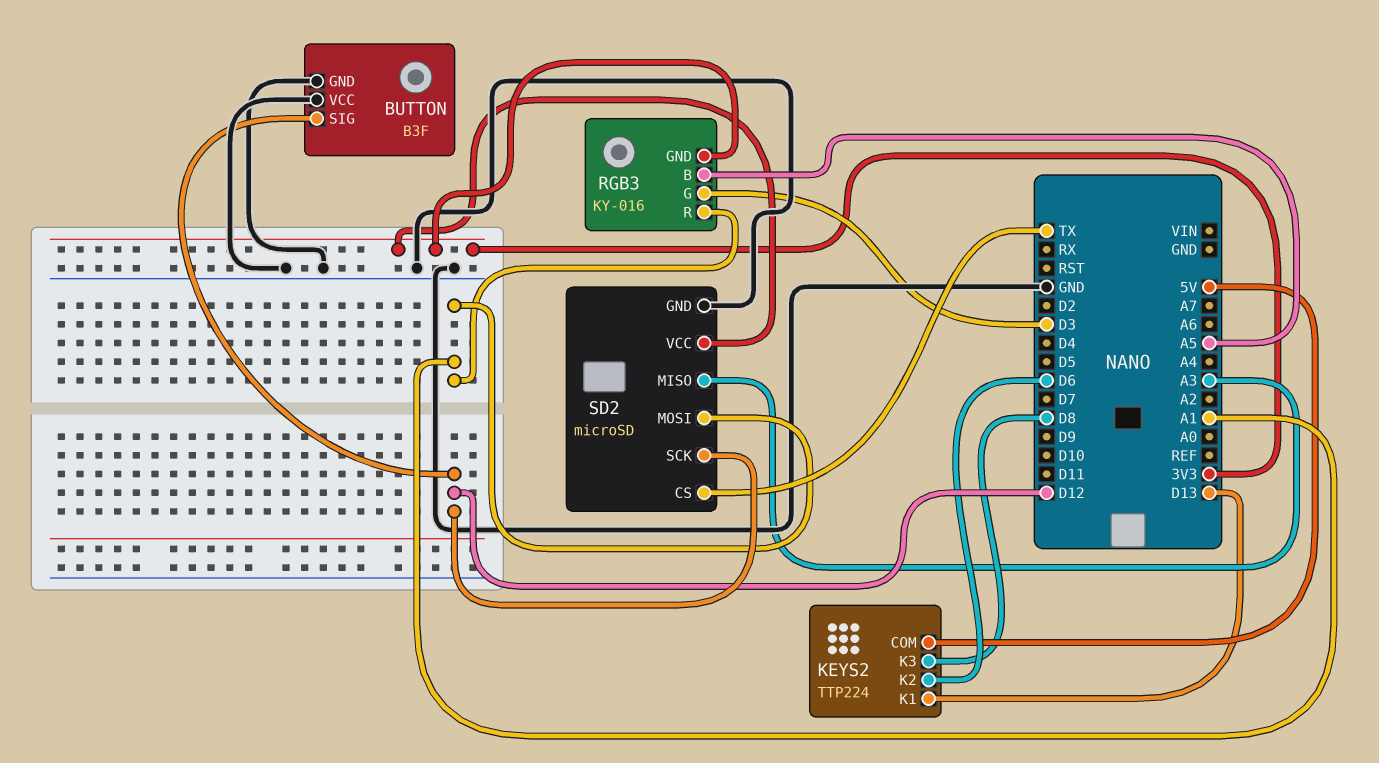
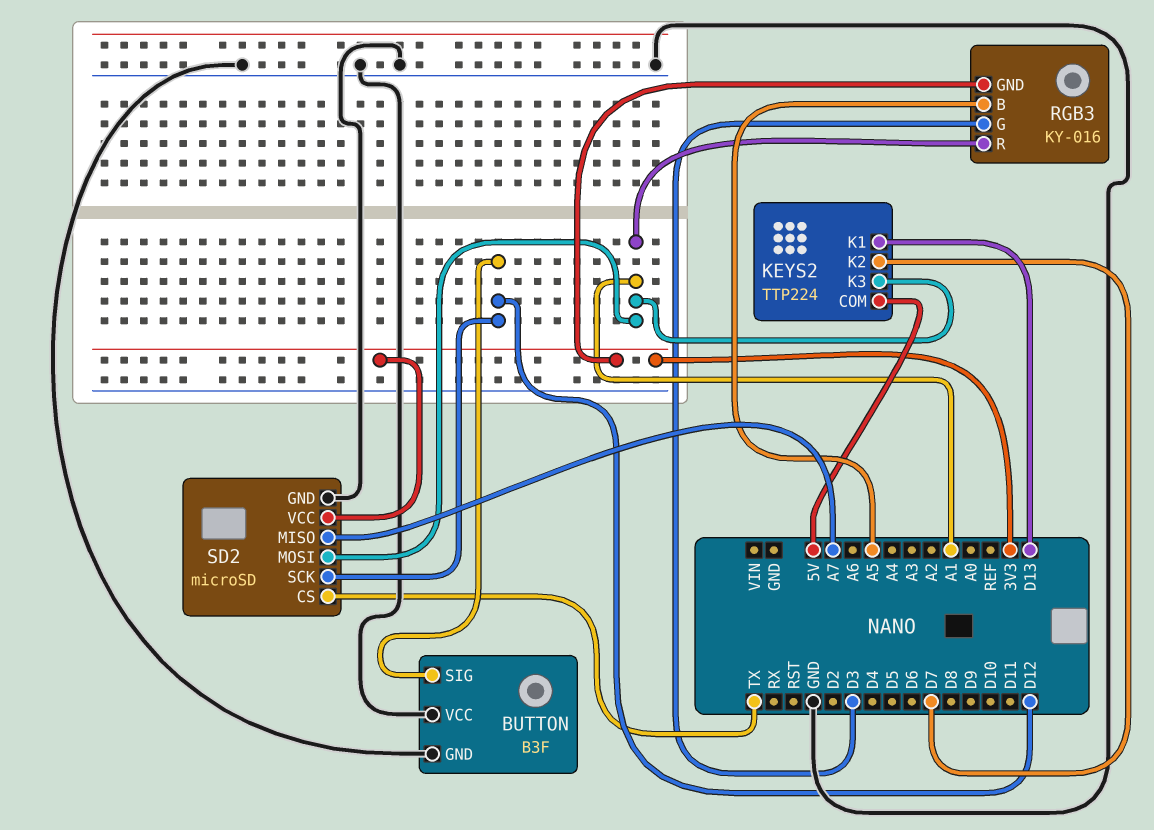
KEYS2 pin K2: D6 -> D7
KEYS2 pin K3: D8 -> A1
SD2 pin MISO: A3 -> A7

